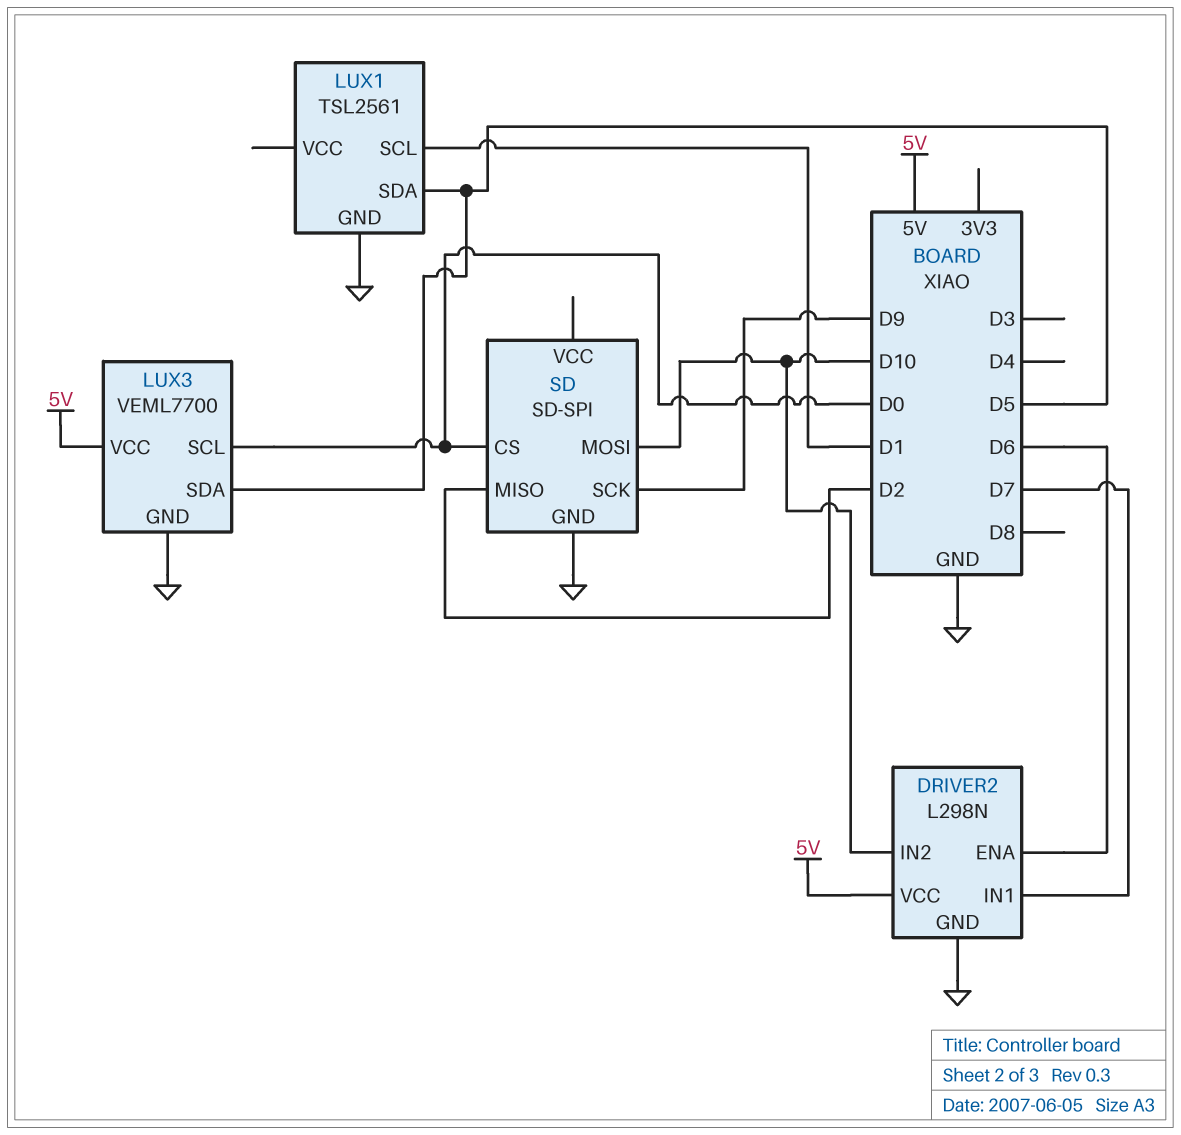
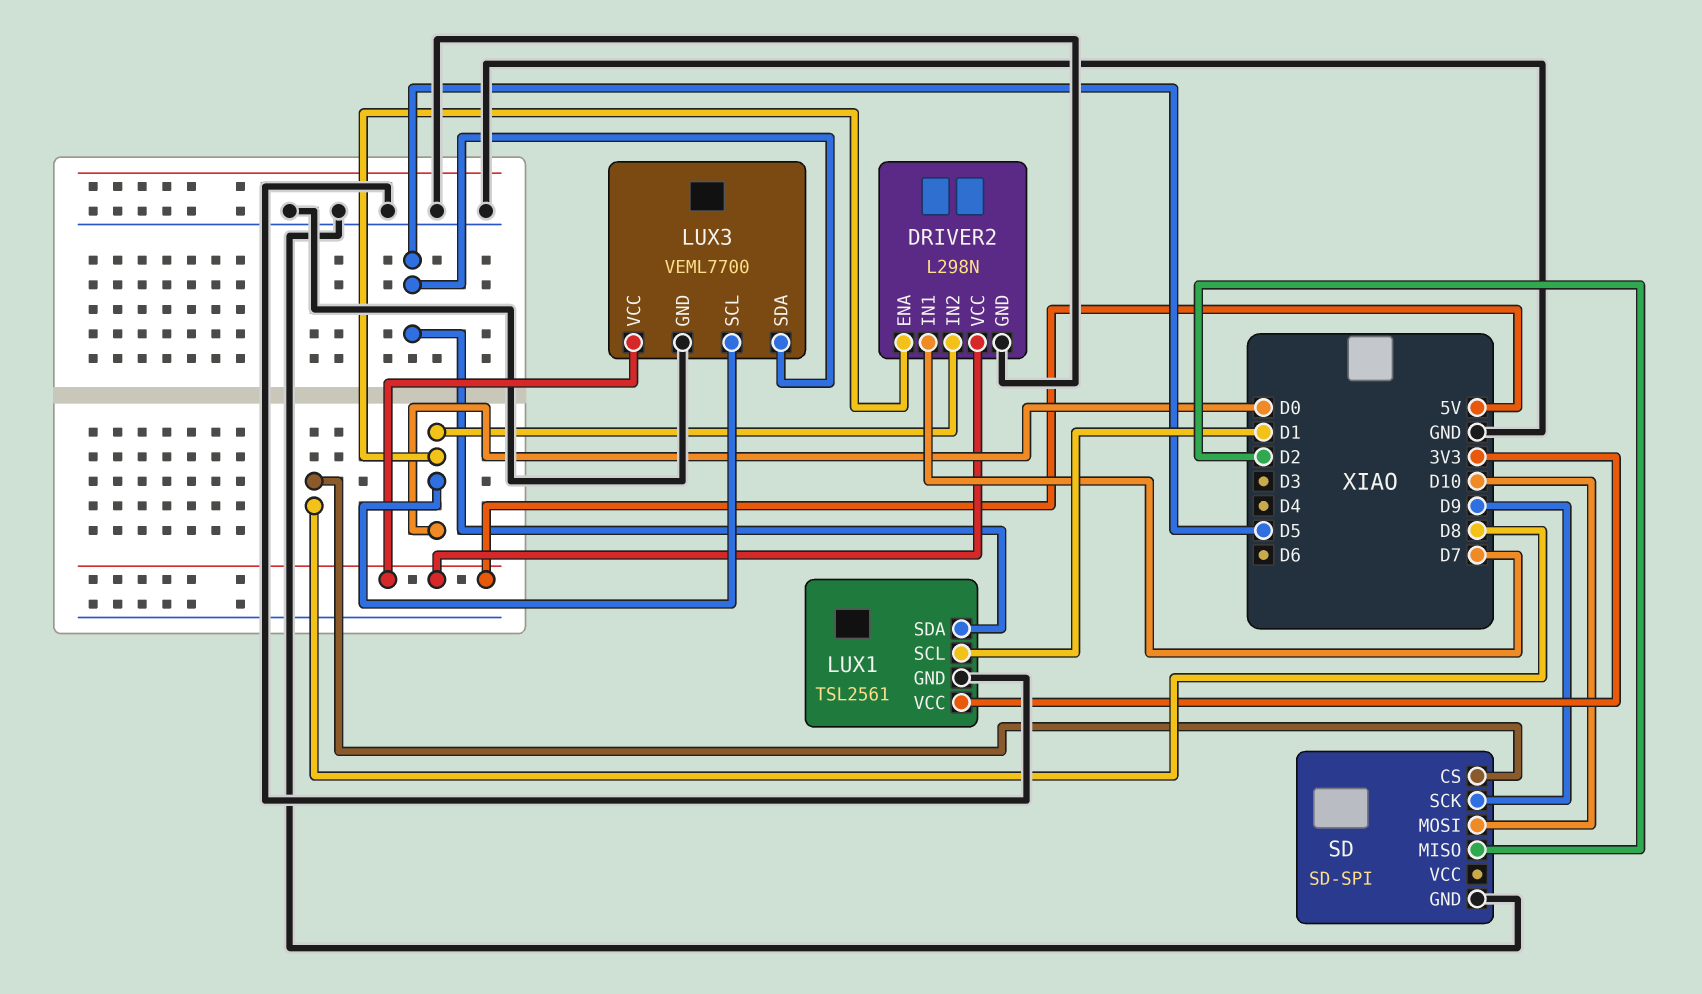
DRIVER2 pin ENA: D6 -> D0
DRIVER2 pin IN2: D10 -> D0
LUX1 pin VCC: none -> 3V3
SD pin CS: D0 -> D8

